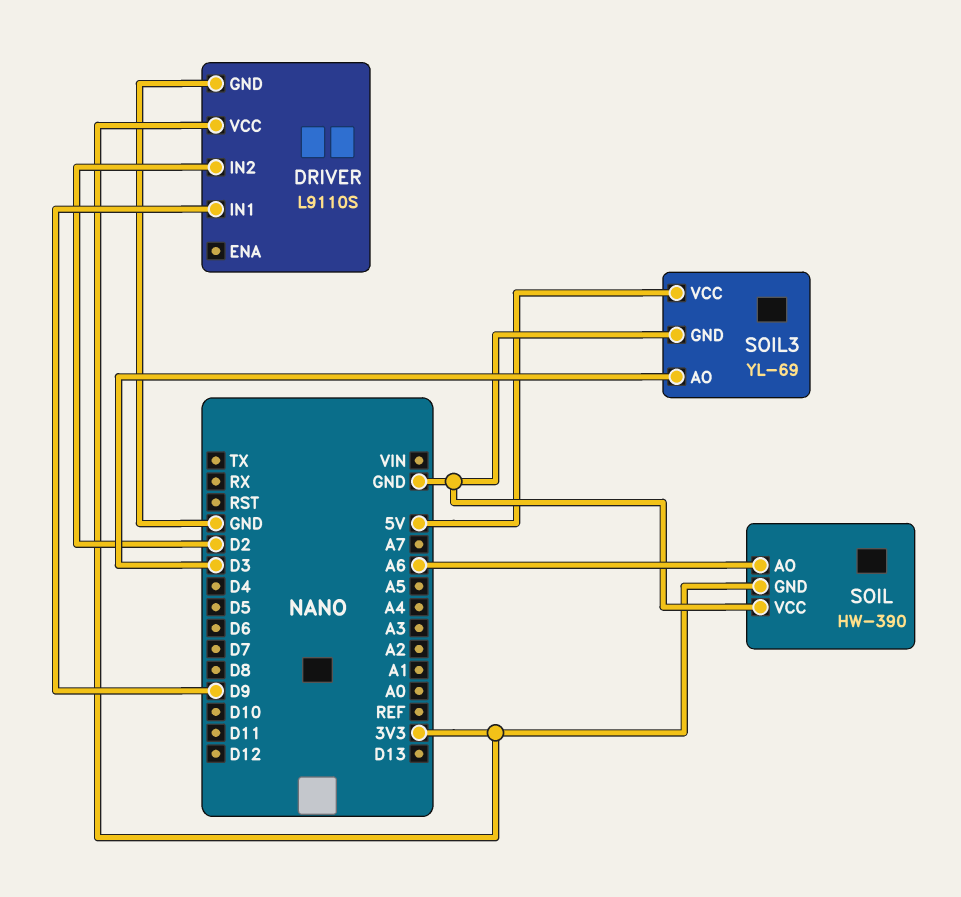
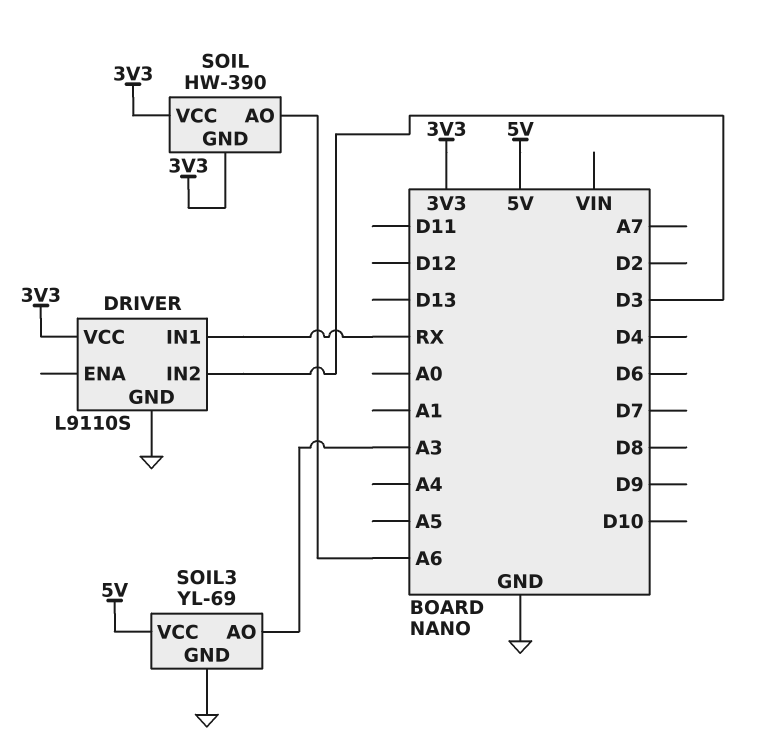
DRIVER pin IN1: D9 -> RX
DRIVER pin IN2: D2 -> D3
SOIL pin VCC: GND -> 3V3
SOIL3 pin AO: D3 -> A3

